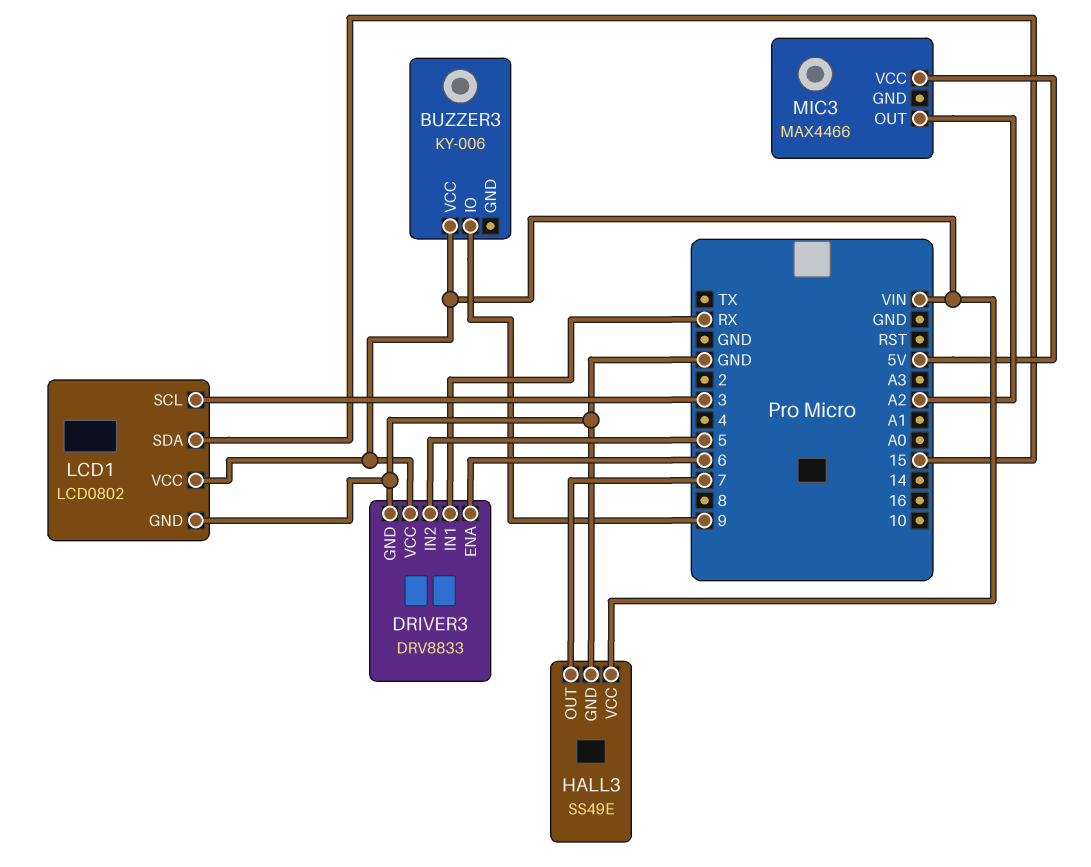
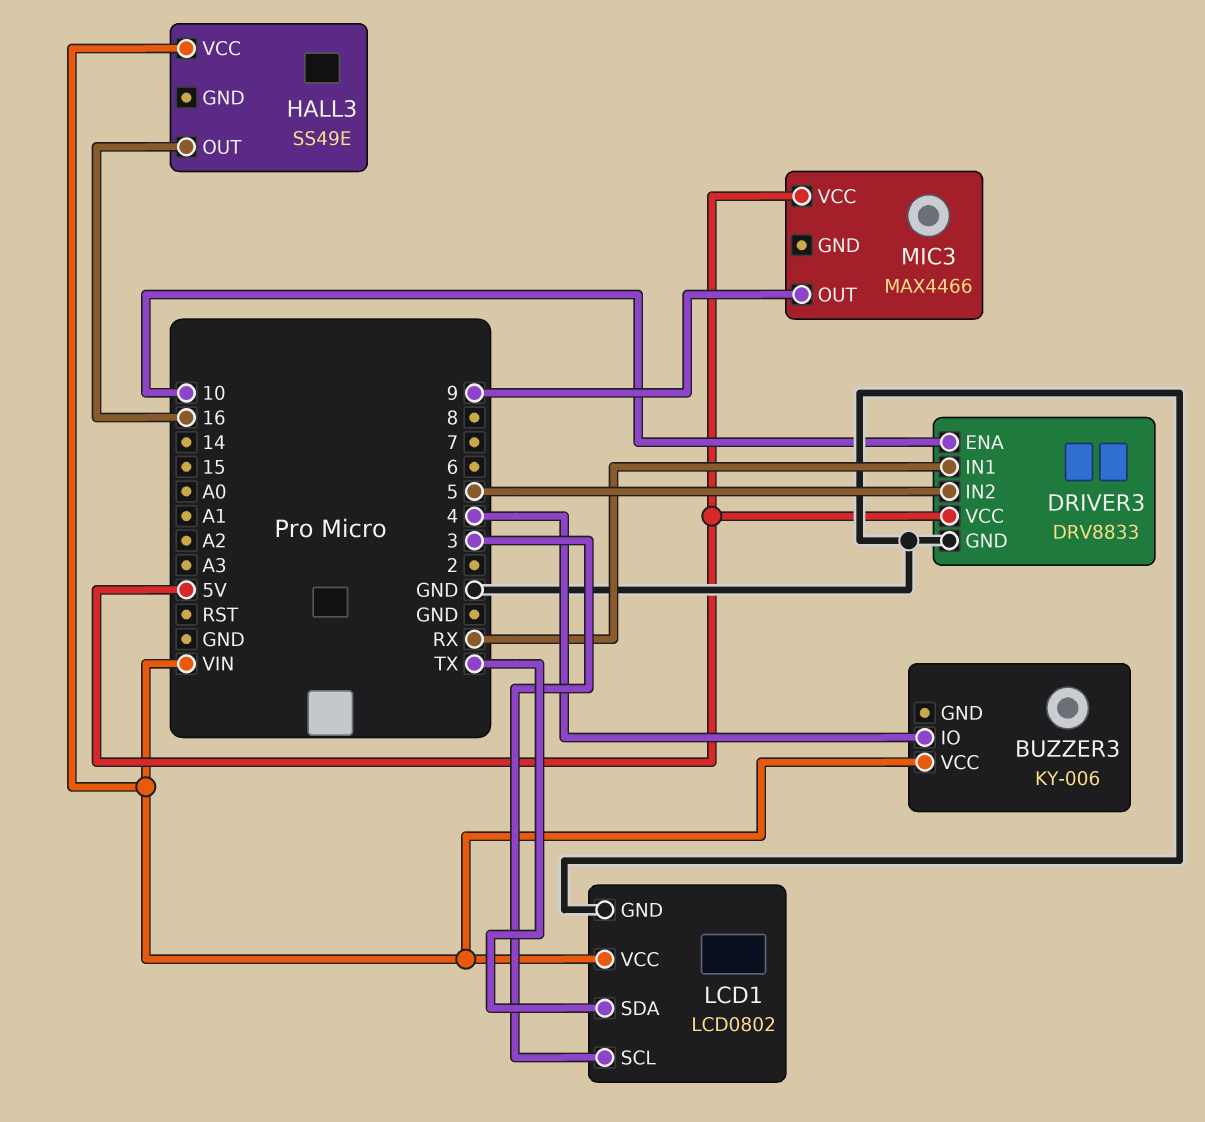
BUZZER3 pin IO: 9 -> 4
DRIVER3 pin ENA: 6 -> 10
DRIVER3 pin VCC: VIN -> 5V
HALL3 pin GND: GND -> none
HALL3 pin OUT: 7 -> 16
LCD1 pin SDA: 15 -> TX
MIC3 pin OUT: A2 -> 9

